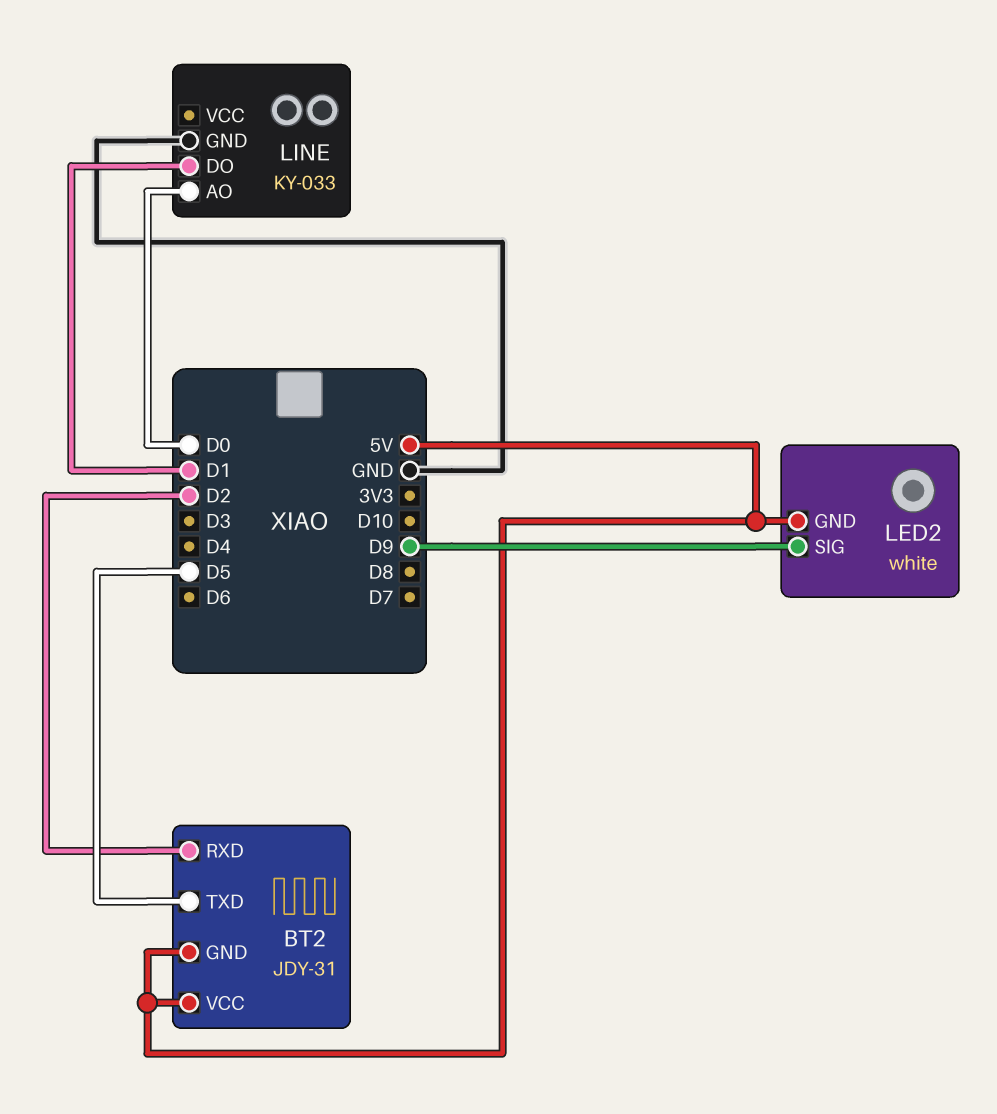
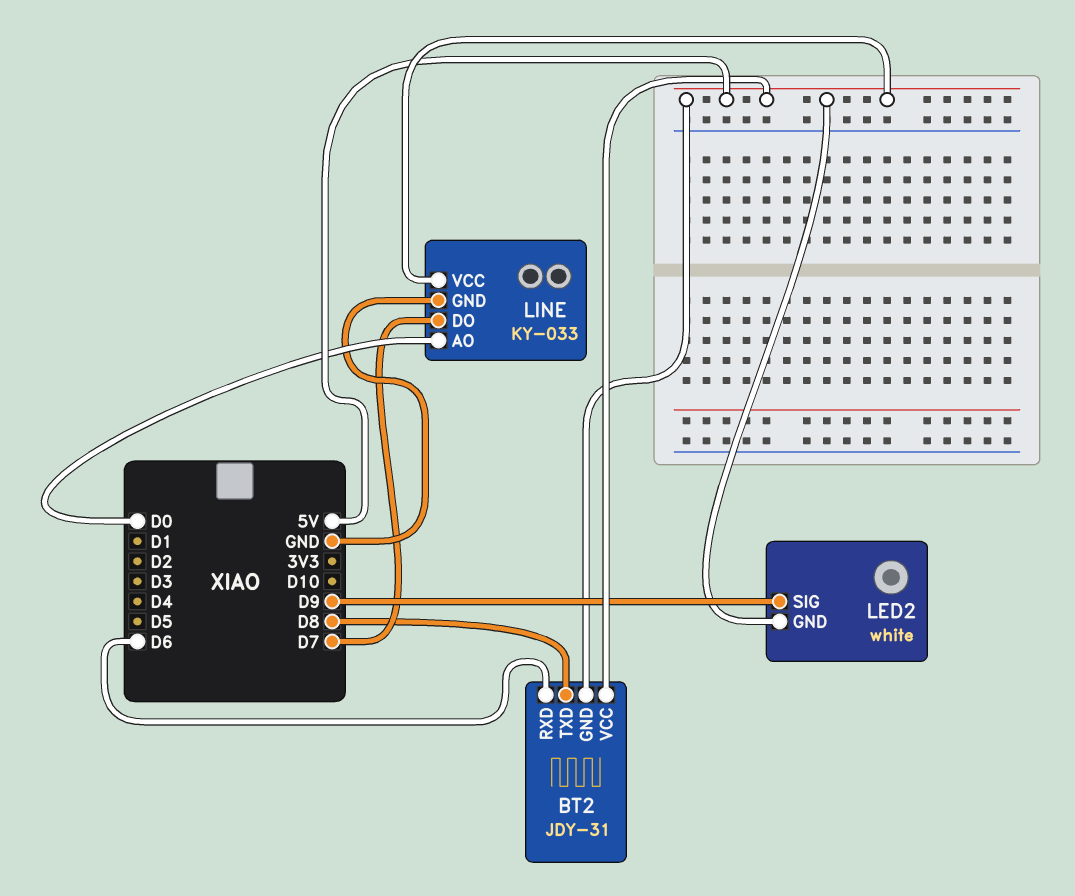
BT2 pin RXD: D2 -> D6
BT2 pin TXD: D5 -> D8
LINE pin DO: D1 -> D7
LINE pin VCC: none -> 5V

